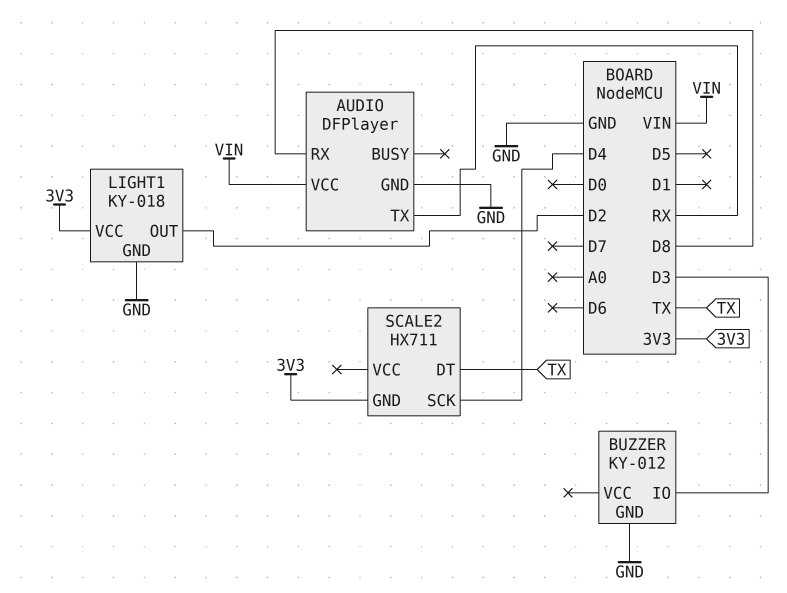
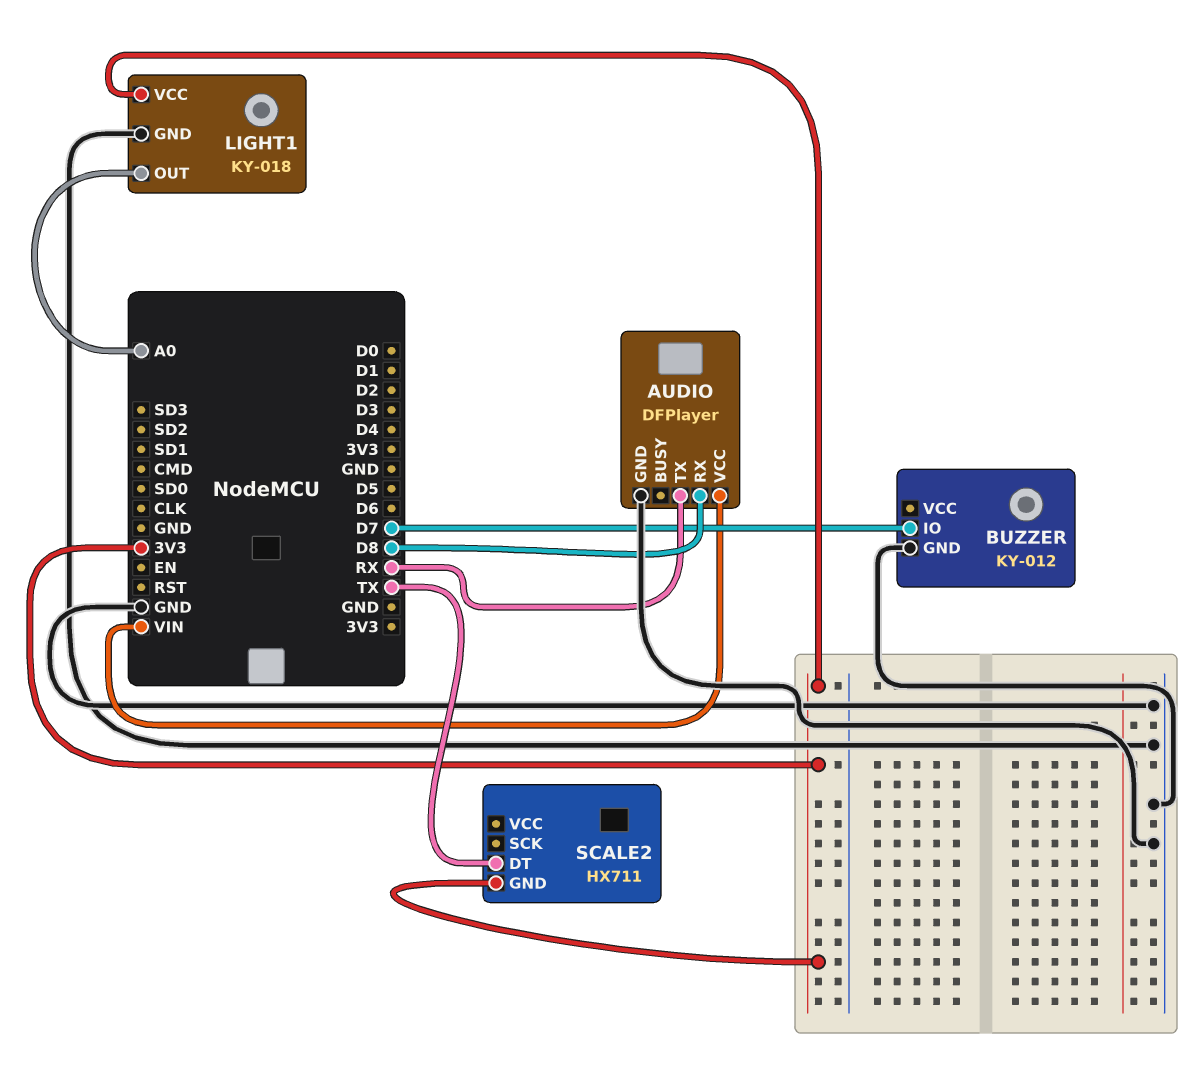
BUZZER pin IO: D3 -> D7
LIGHT1 pin OUT: D2 -> A0
SCALE2 pin SCK: D4 -> none

